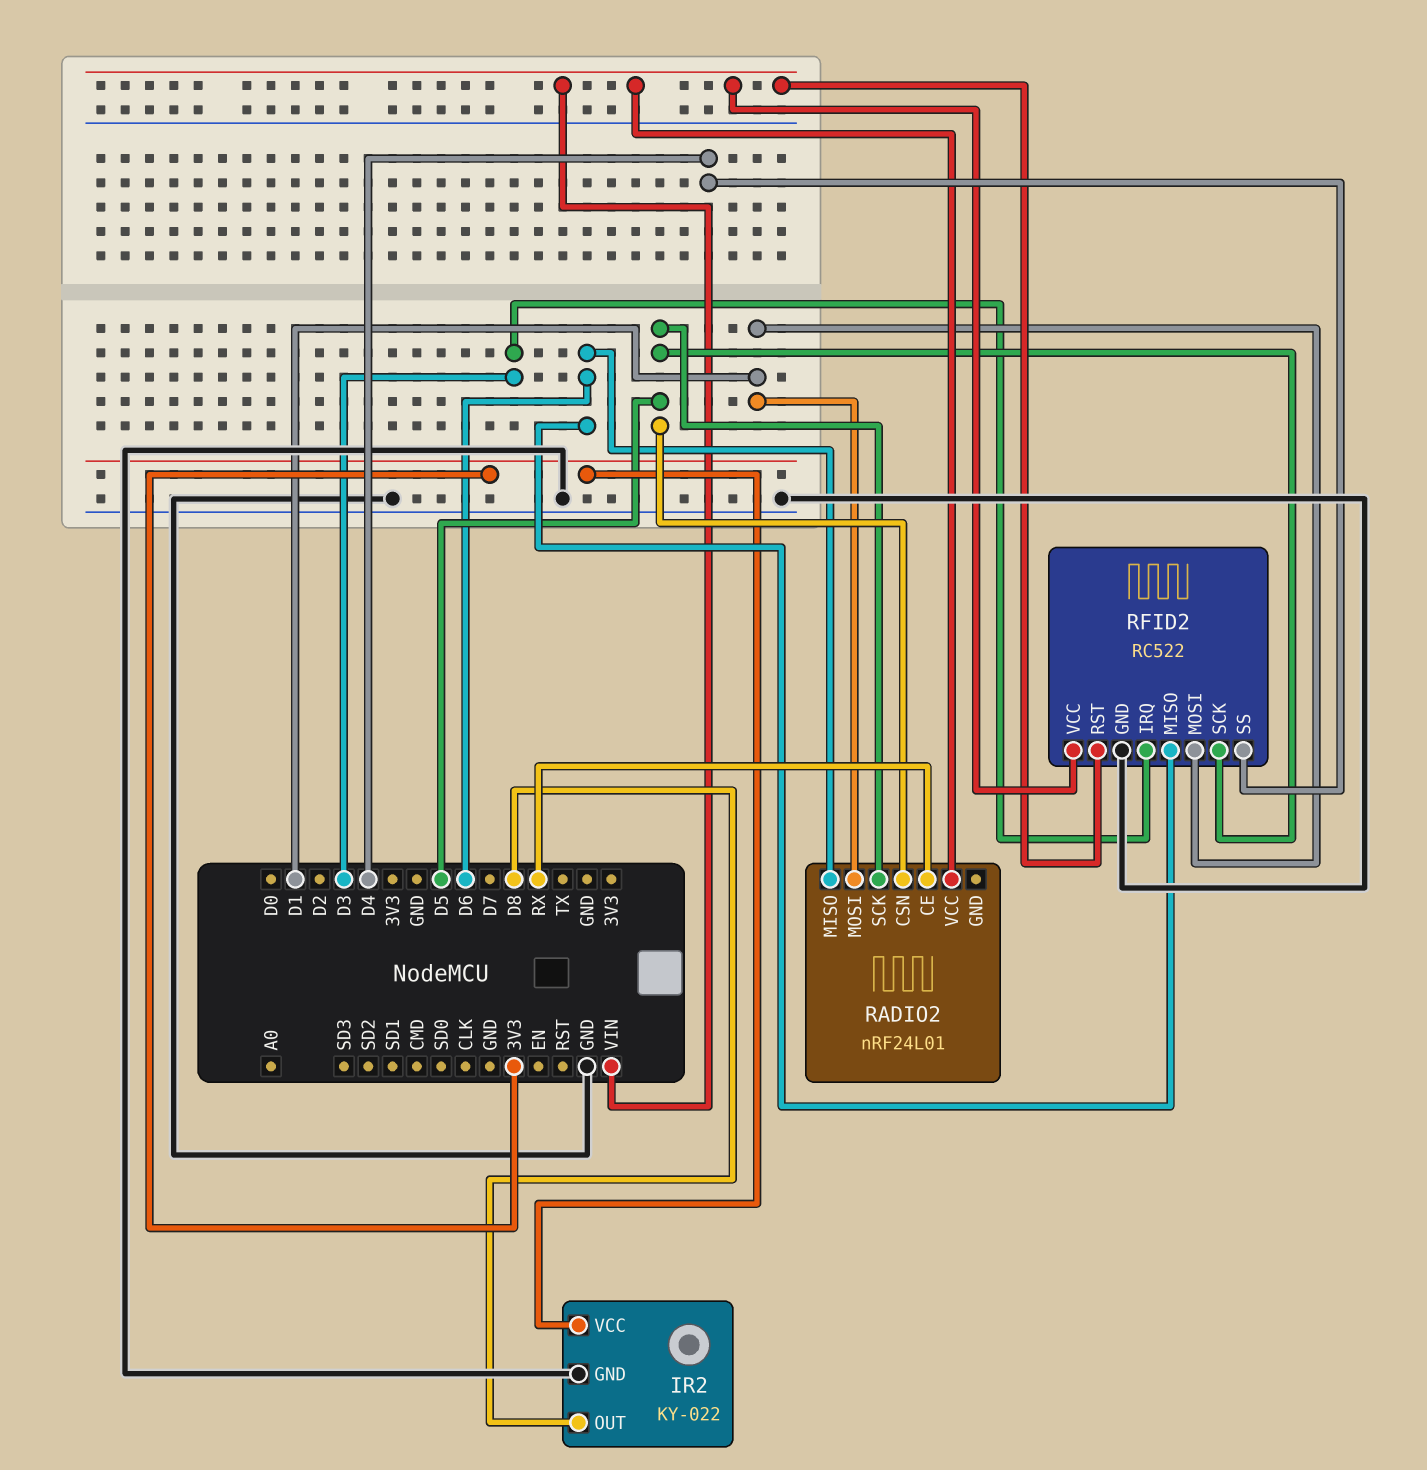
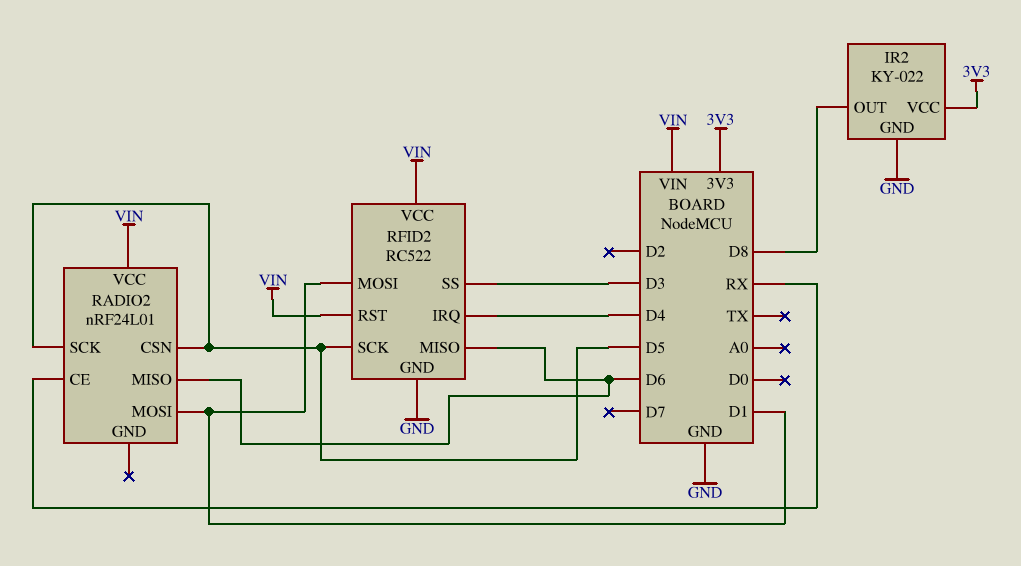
RFID2 pin IRQ: D3 -> D4
RFID2 pin SS: D4 -> D3

